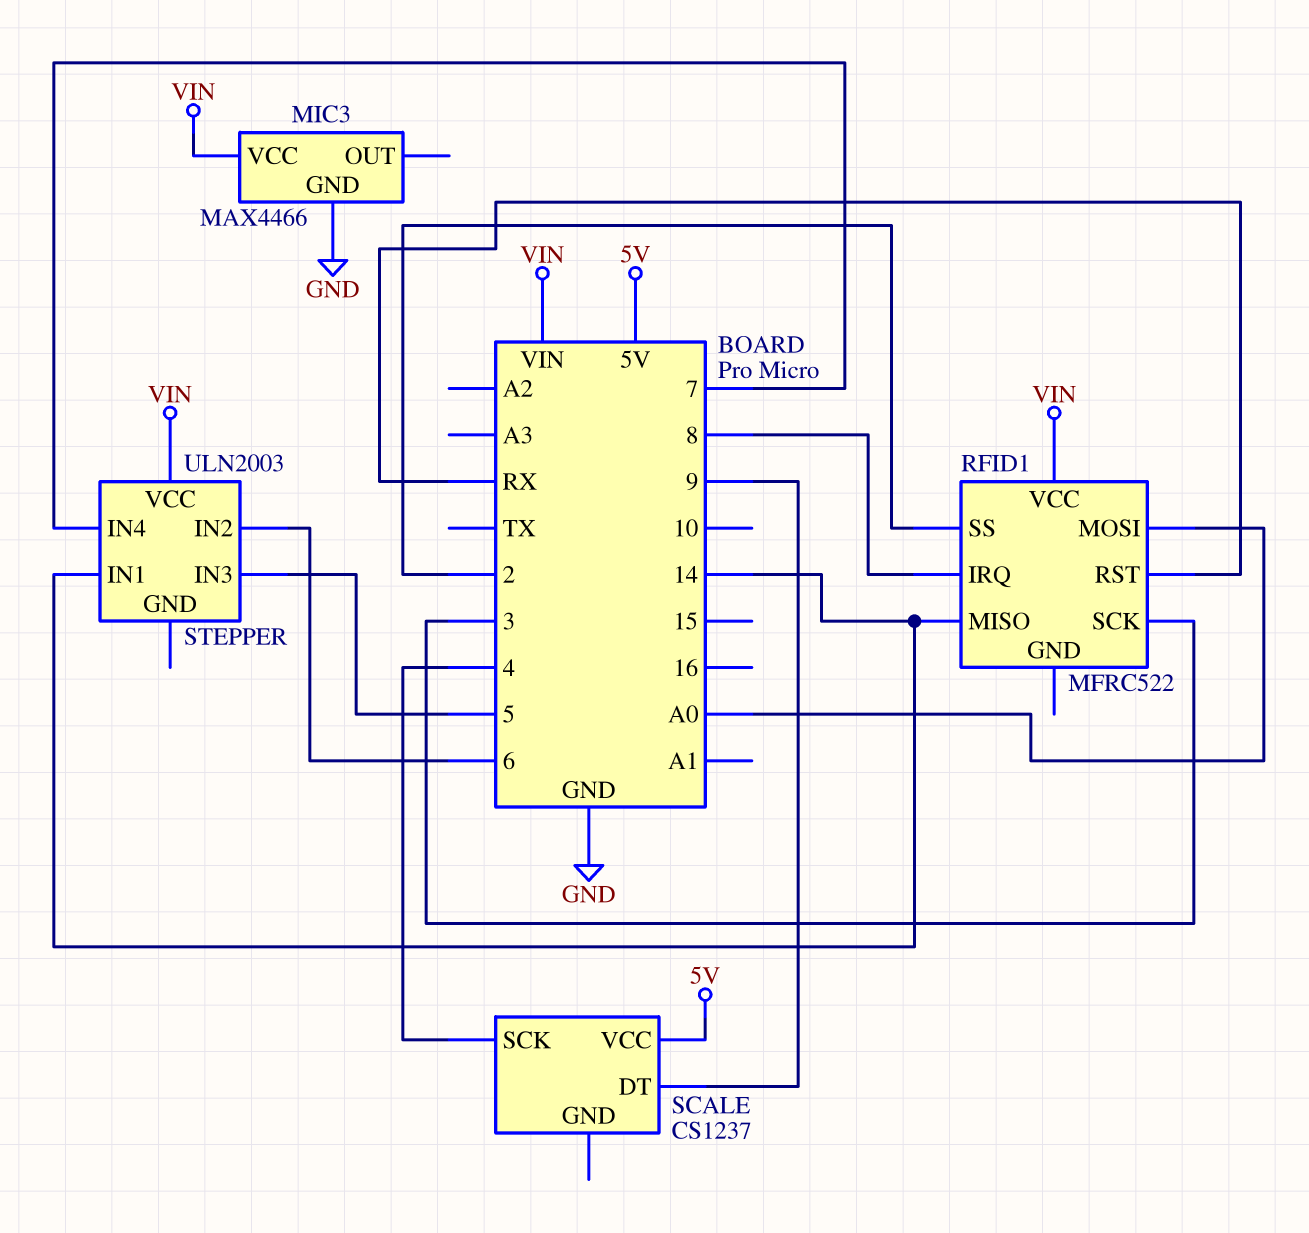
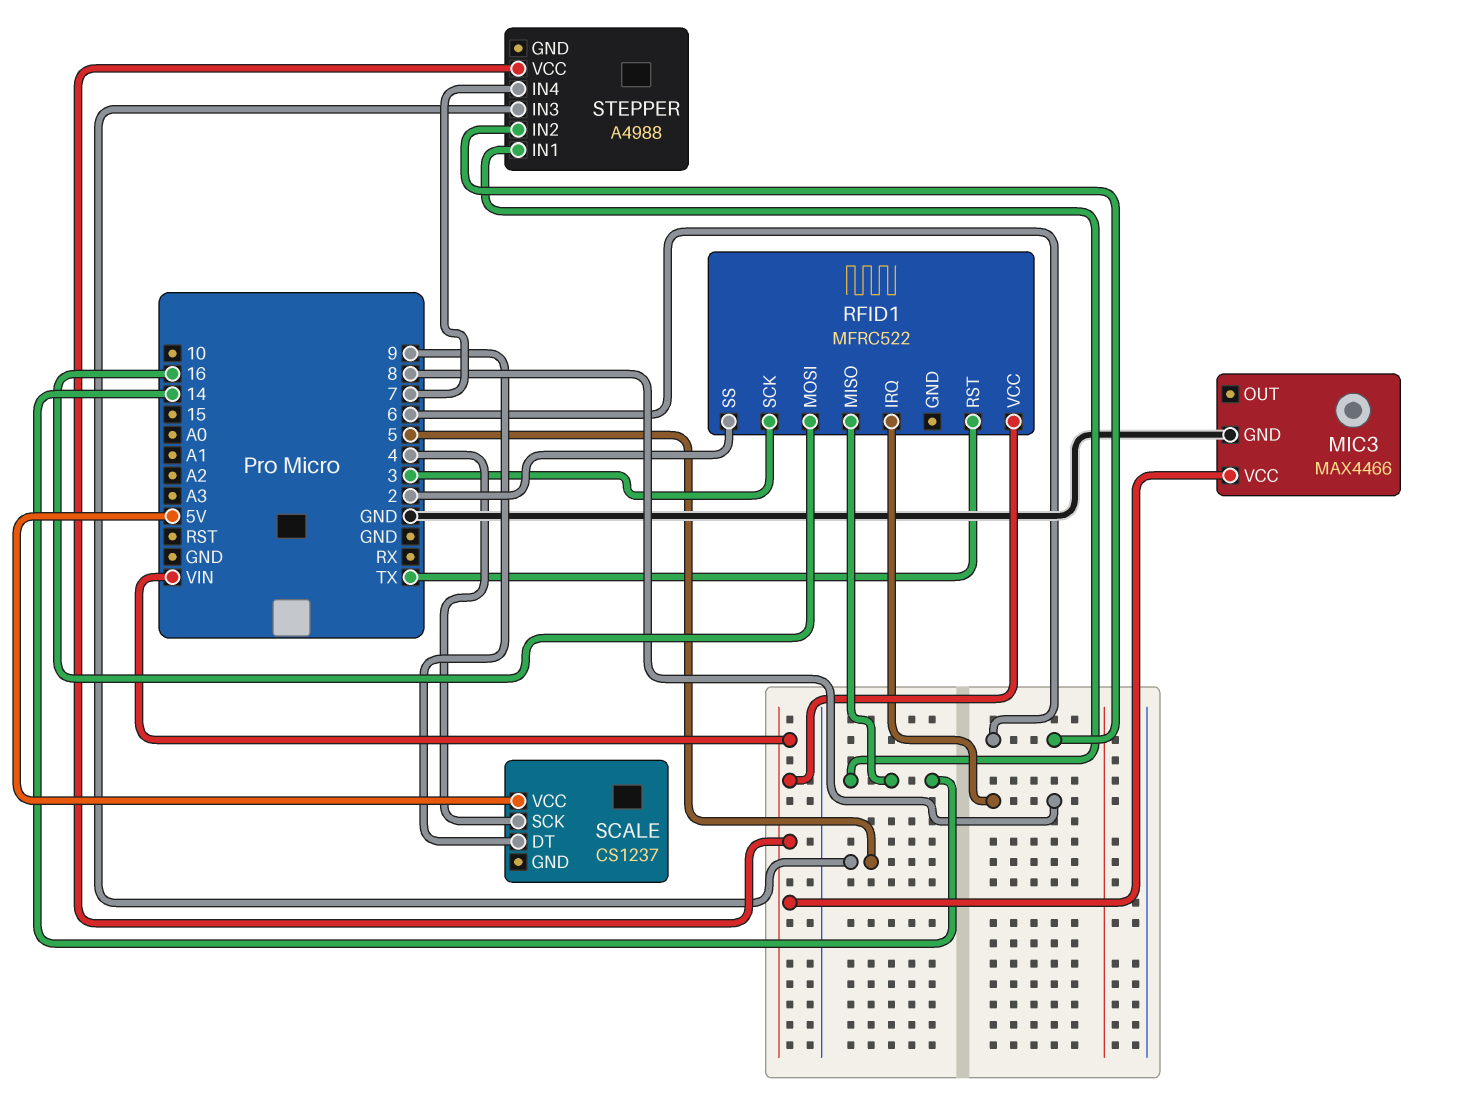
RFID1 pin MOSI: A0 -> 16
RFID1 pin RST: RX -> TX
STEPPER: ULN2003 -> A4988

